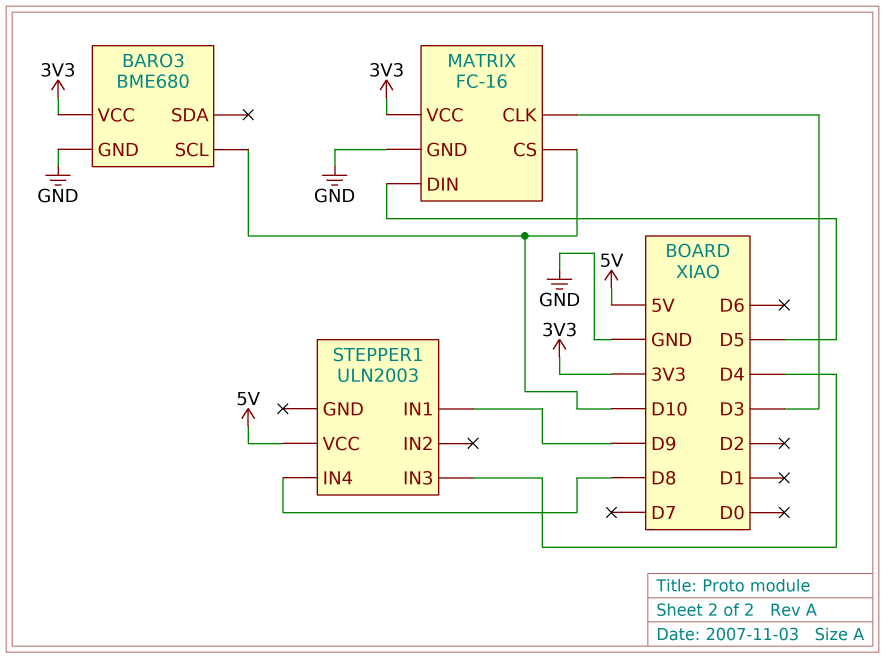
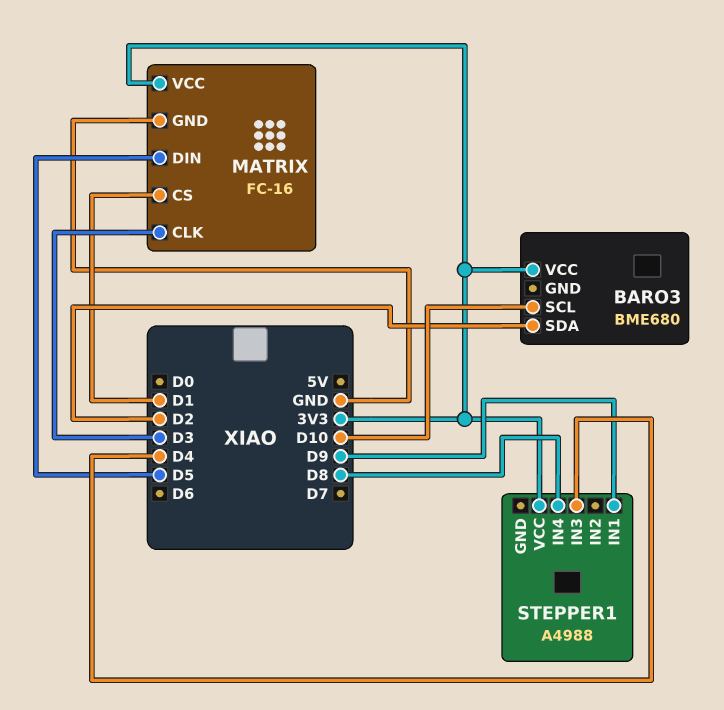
BARO3 pin GND: GND -> none
BARO3 pin SDA: none -> D2
MATRIX pin CS: D10 -> D1
STEPPER1: ULN2003 -> A4988
STEPPER1 pin VCC: 5V -> 3V3

